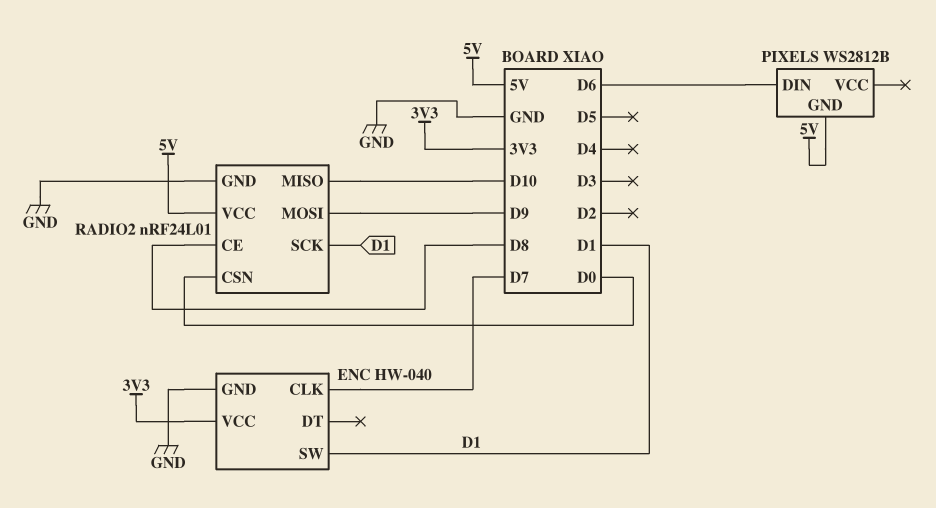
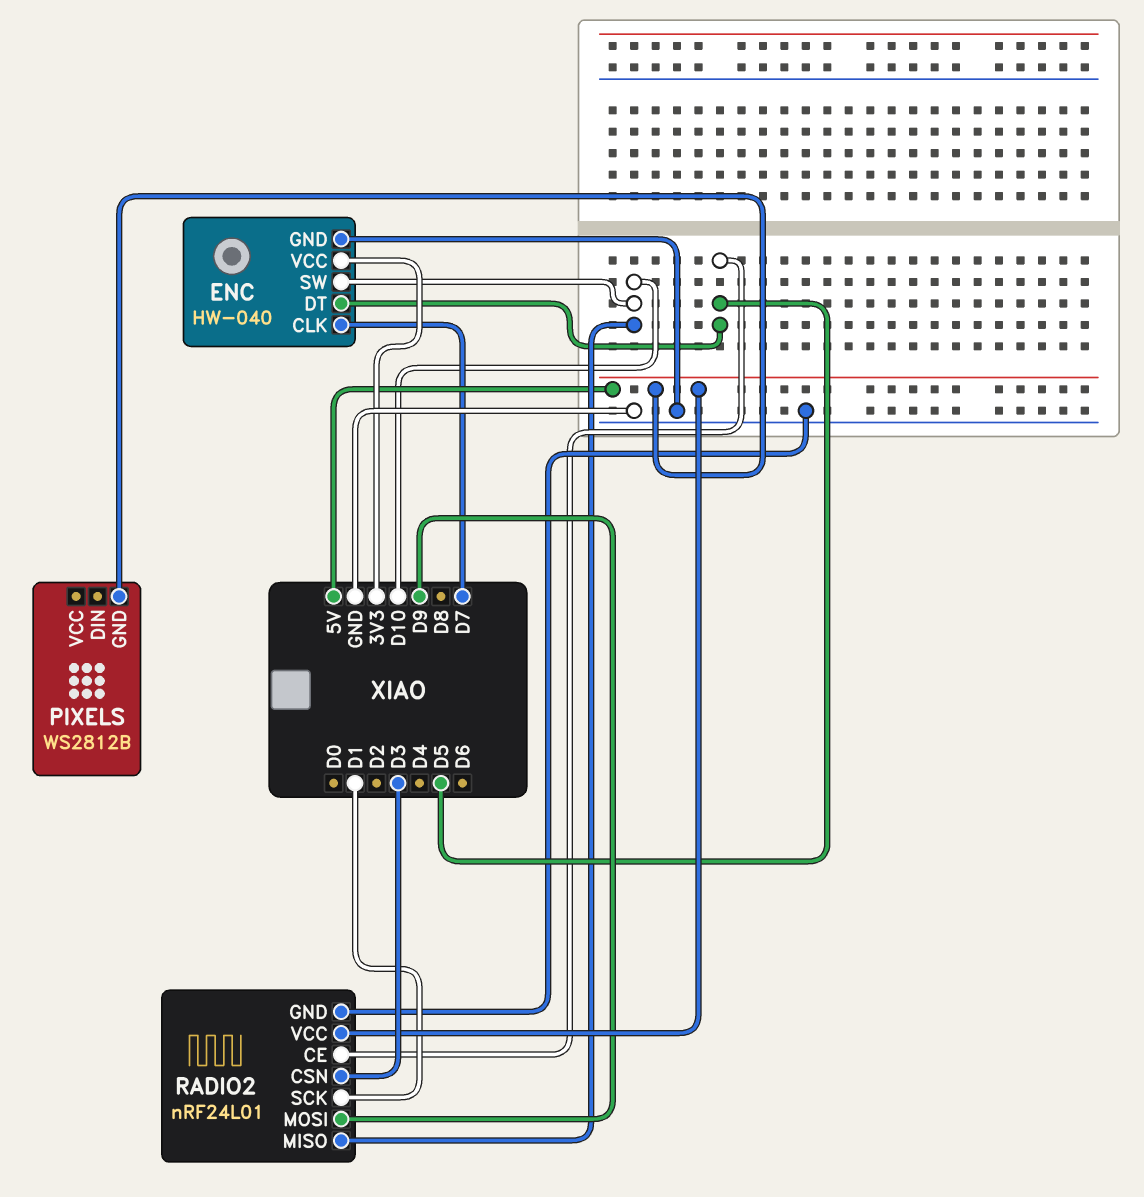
ENC pin DT: none -> D5
ENC pin SW: D1 -> D10
PIXELS pin DIN: D6 -> none
RADIO2 pin CE: D8 -> D5
RADIO2 pin CSN: D0 -> D3

